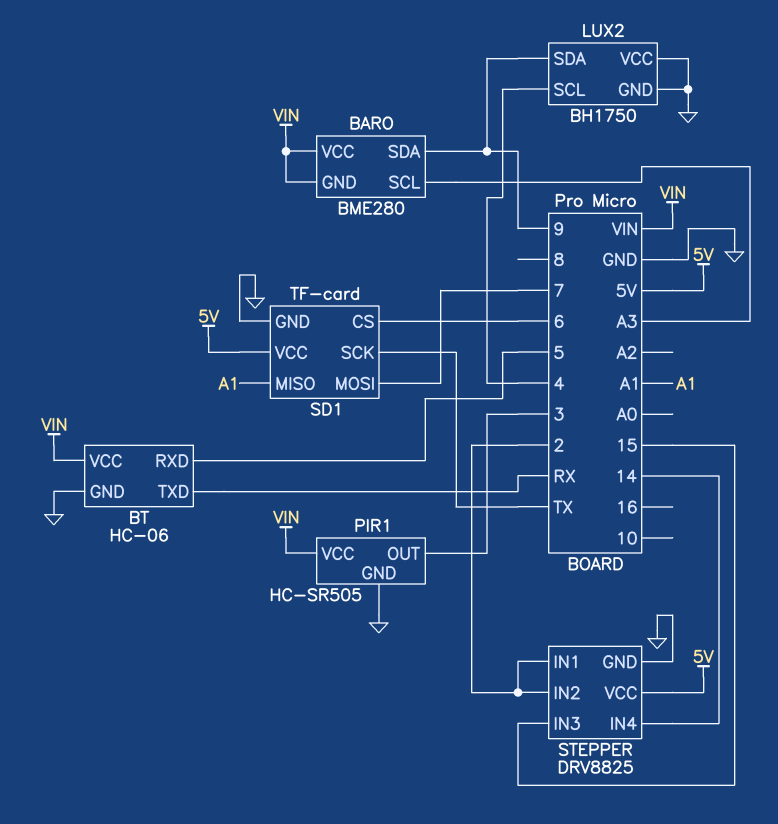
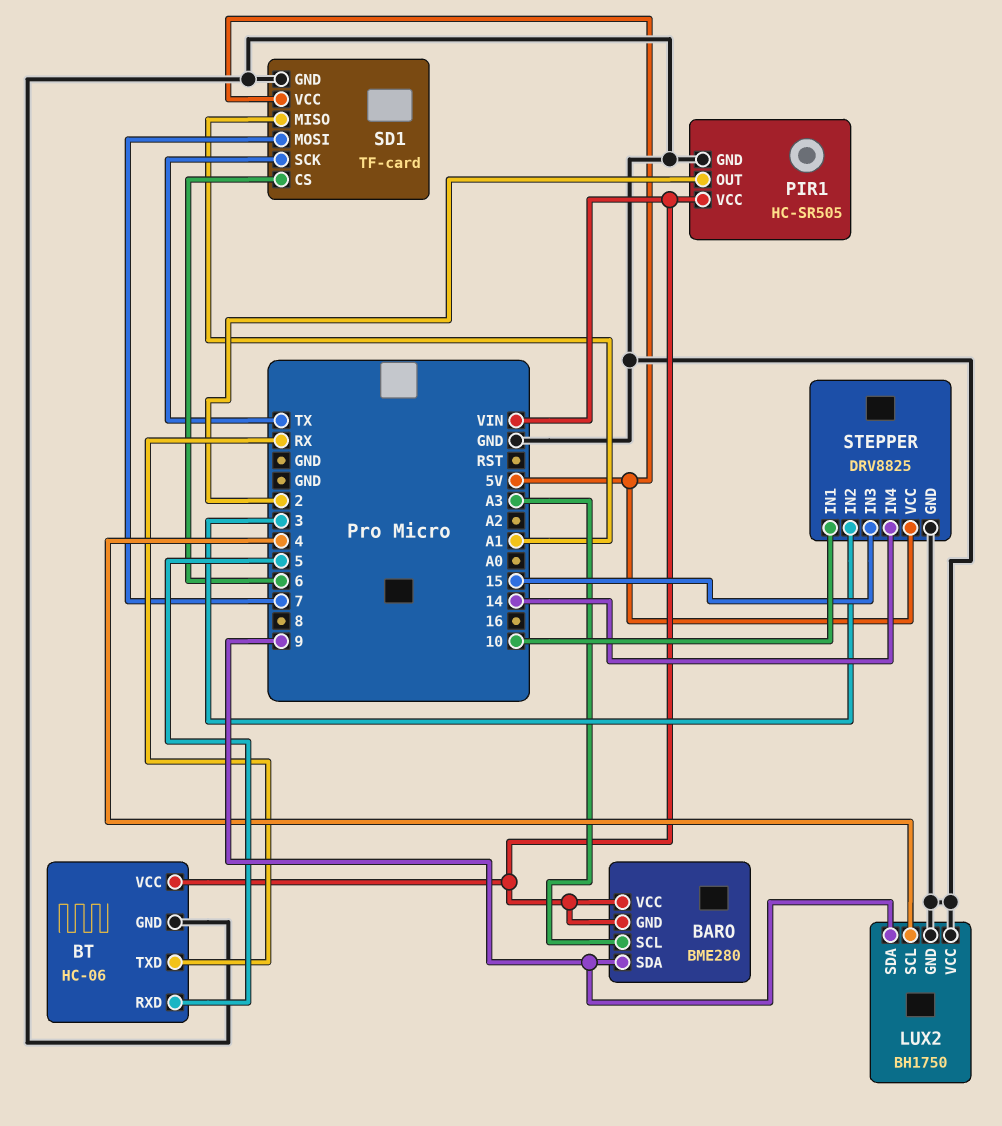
PIR1 pin OUT: 3 -> 2
STEPPER pin IN1: 2 -> 10
STEPPER pin IN2: 2 -> 3

